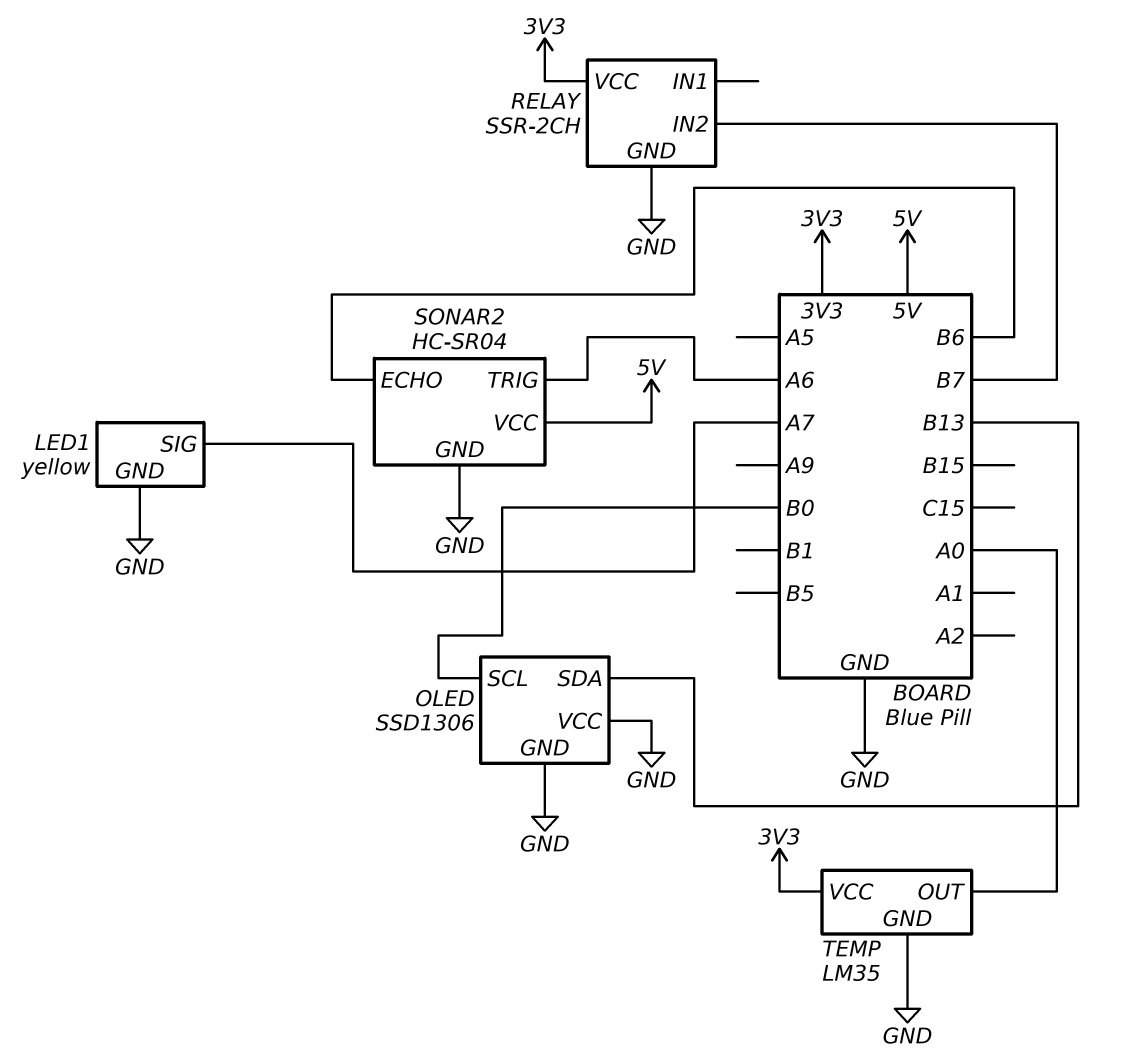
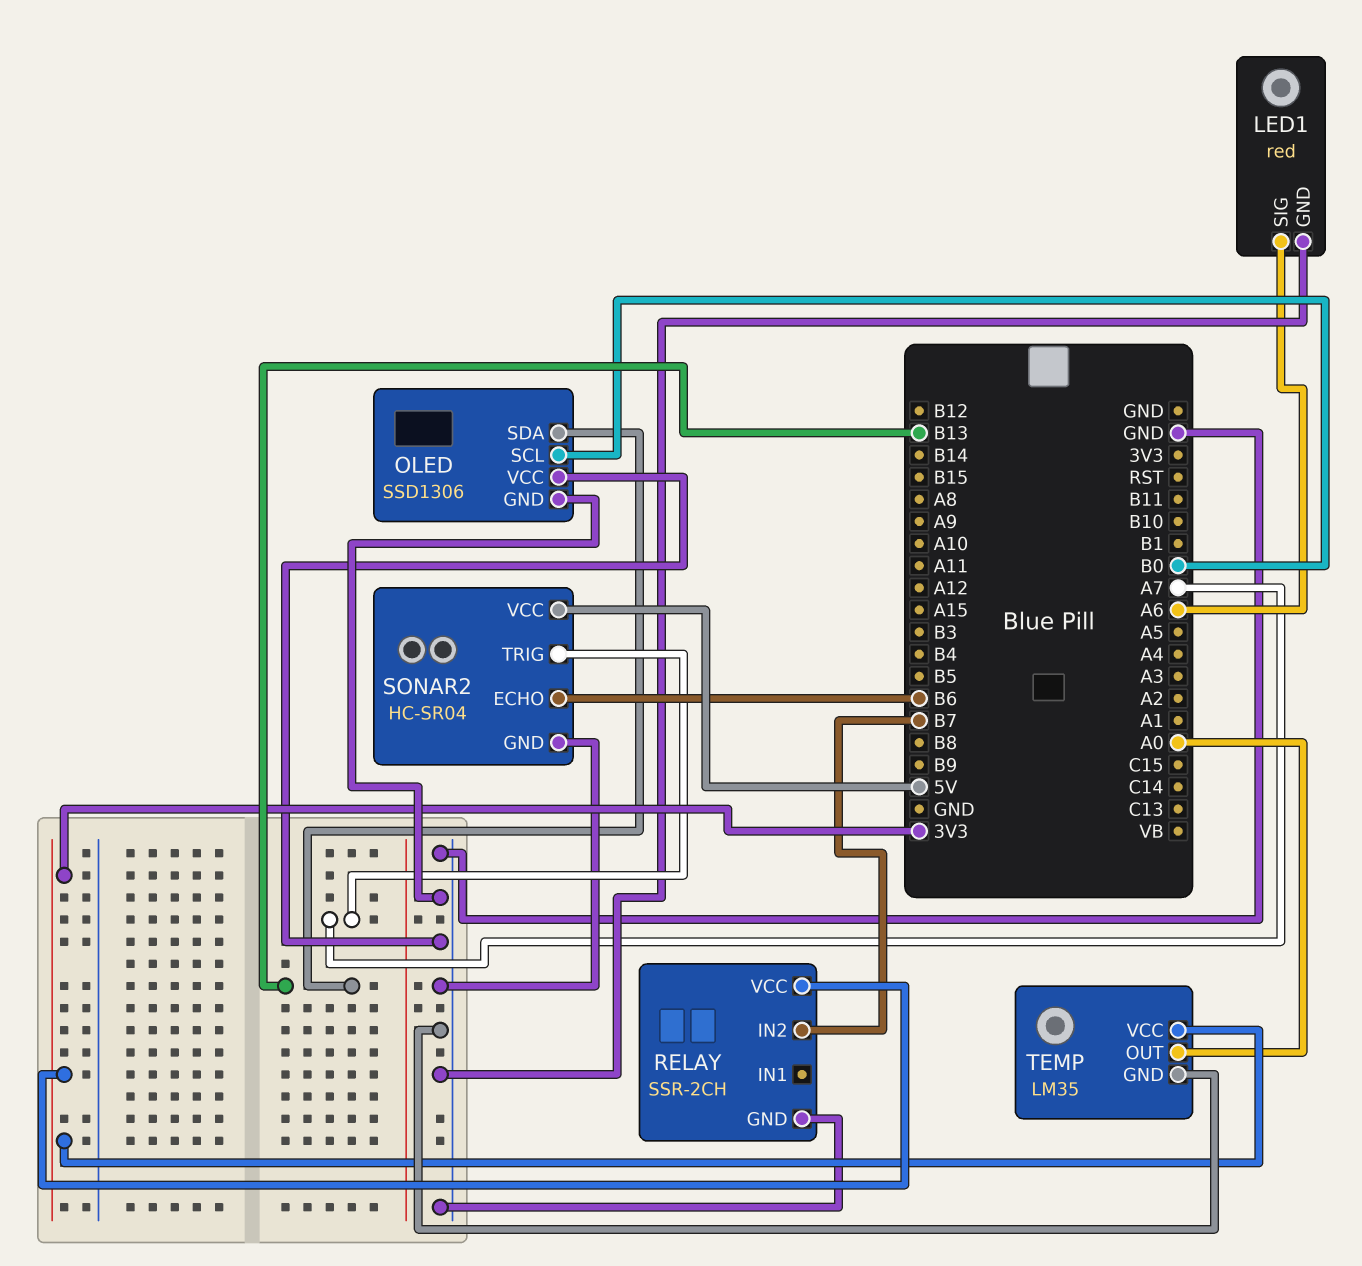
LED1: yellow -> red
LED1 pin SIG: A7 -> A6
SONAR2 pin TRIG: A6 -> A7

